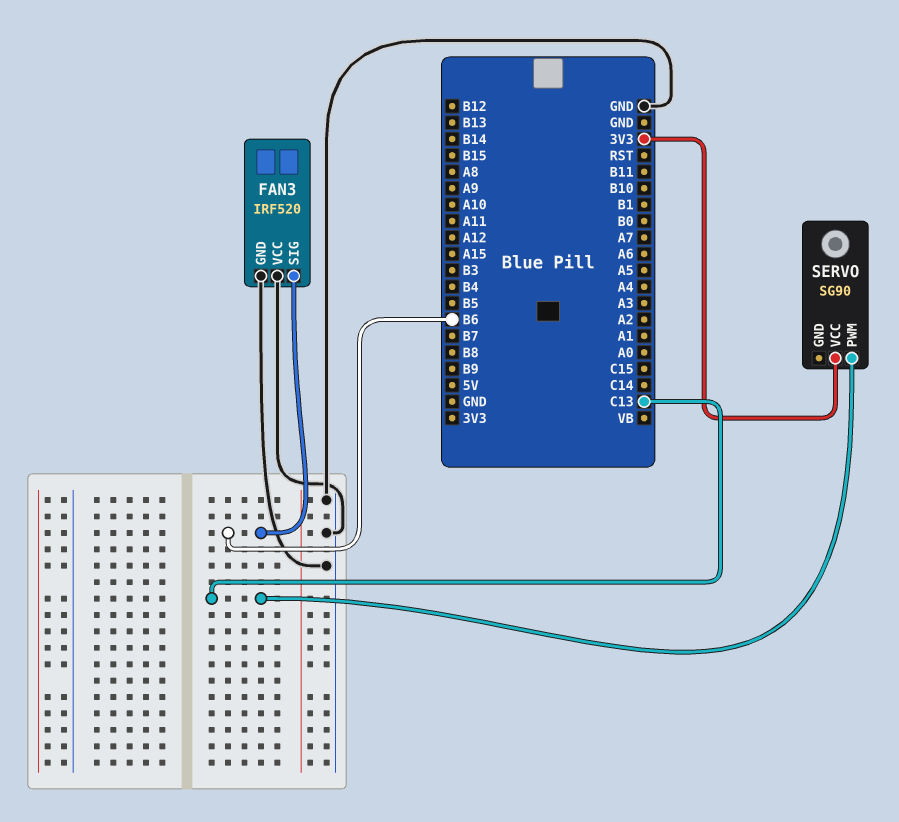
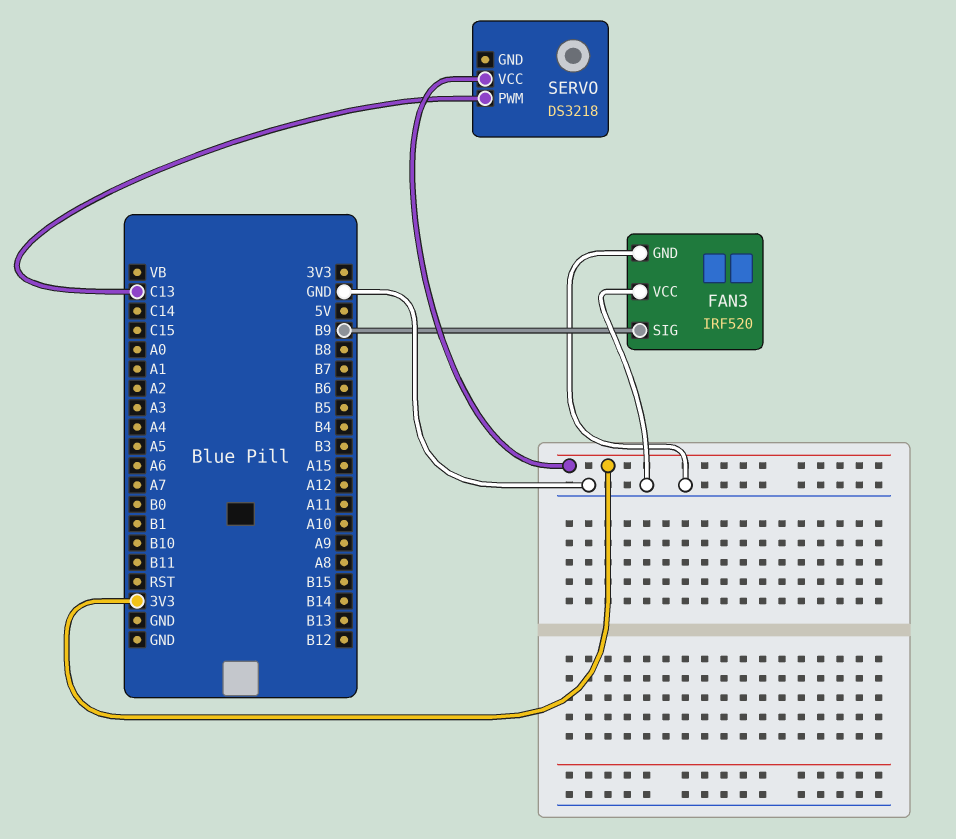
FAN3 pin SIG: B6 -> B9
SERVO: SG90 -> DS3218

